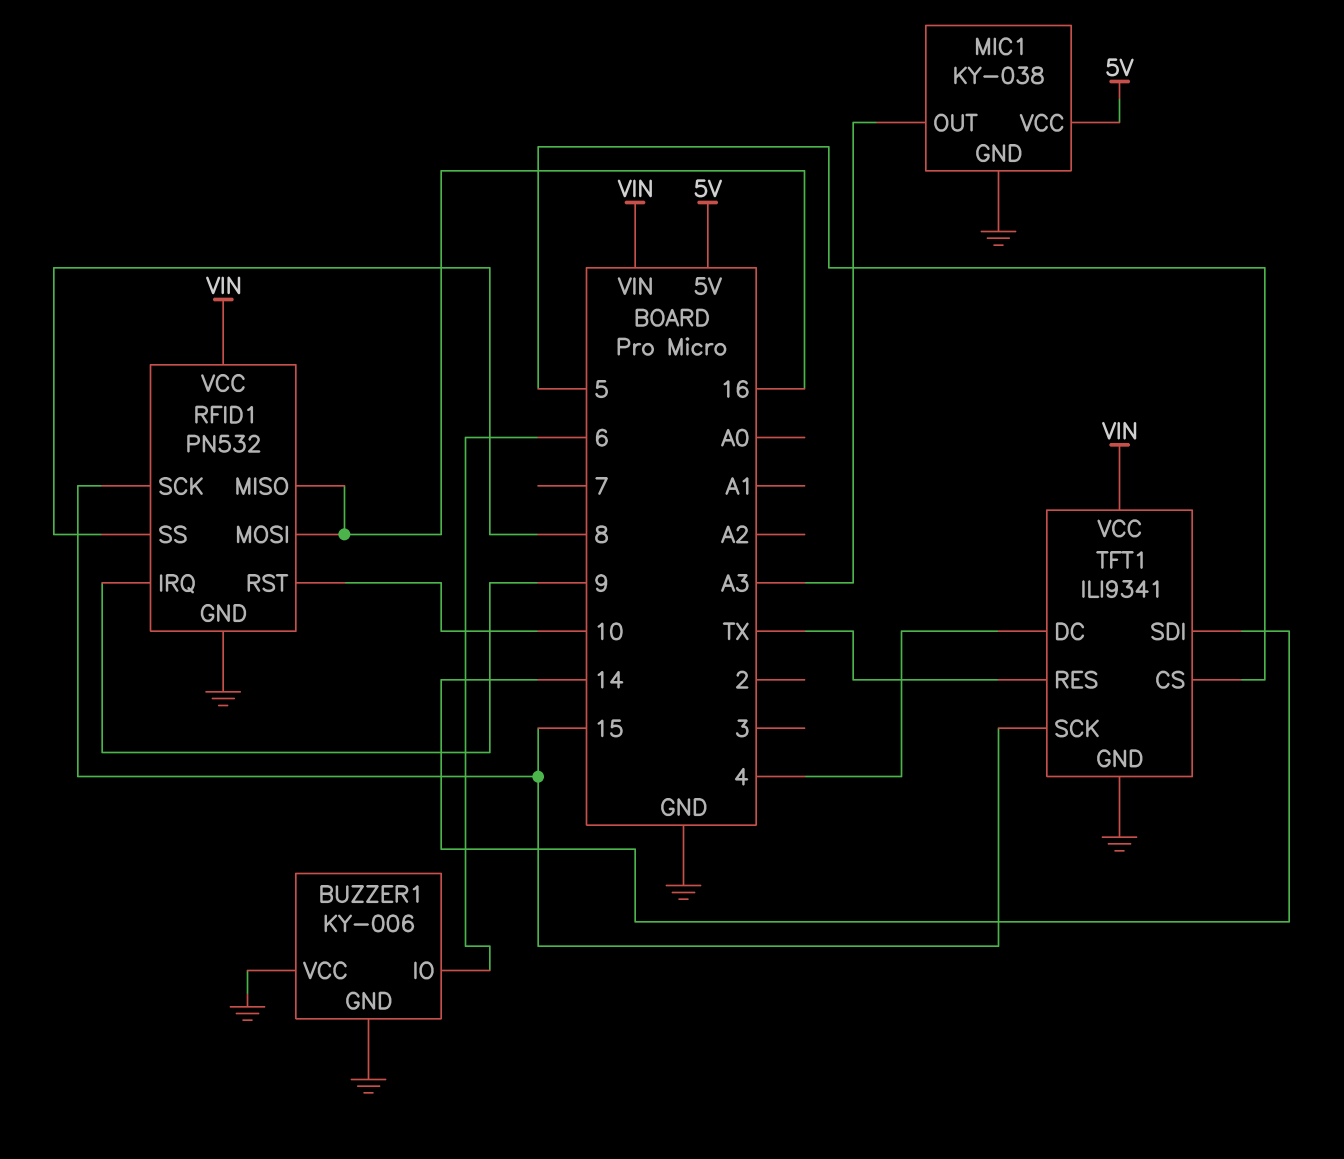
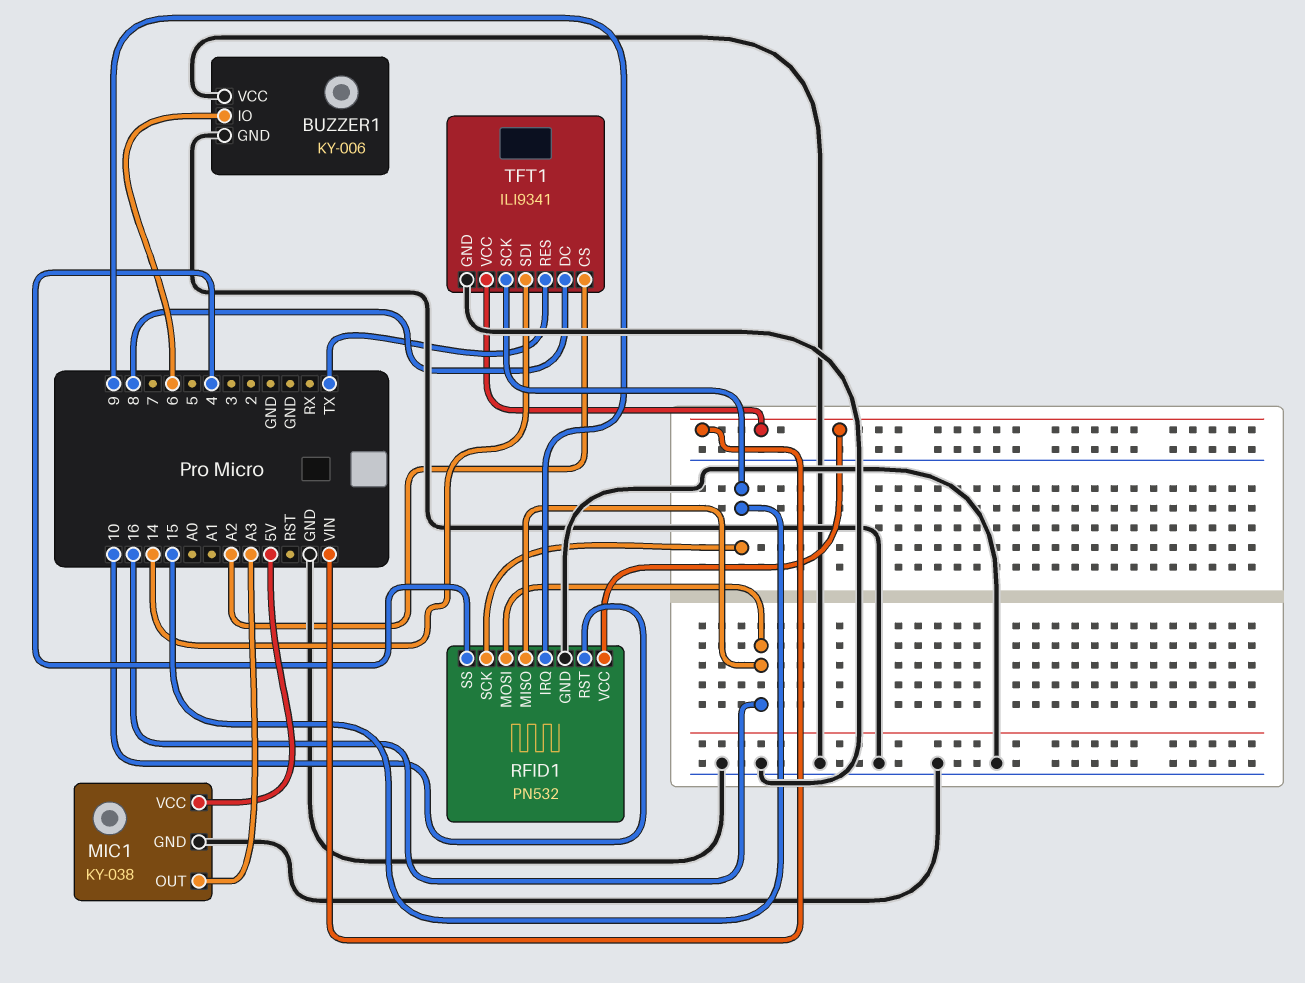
RFID1 pin SS: 8 -> 4
TFT1 pin CS: 5 -> A2
TFT1 pin DC: 4 -> 8

